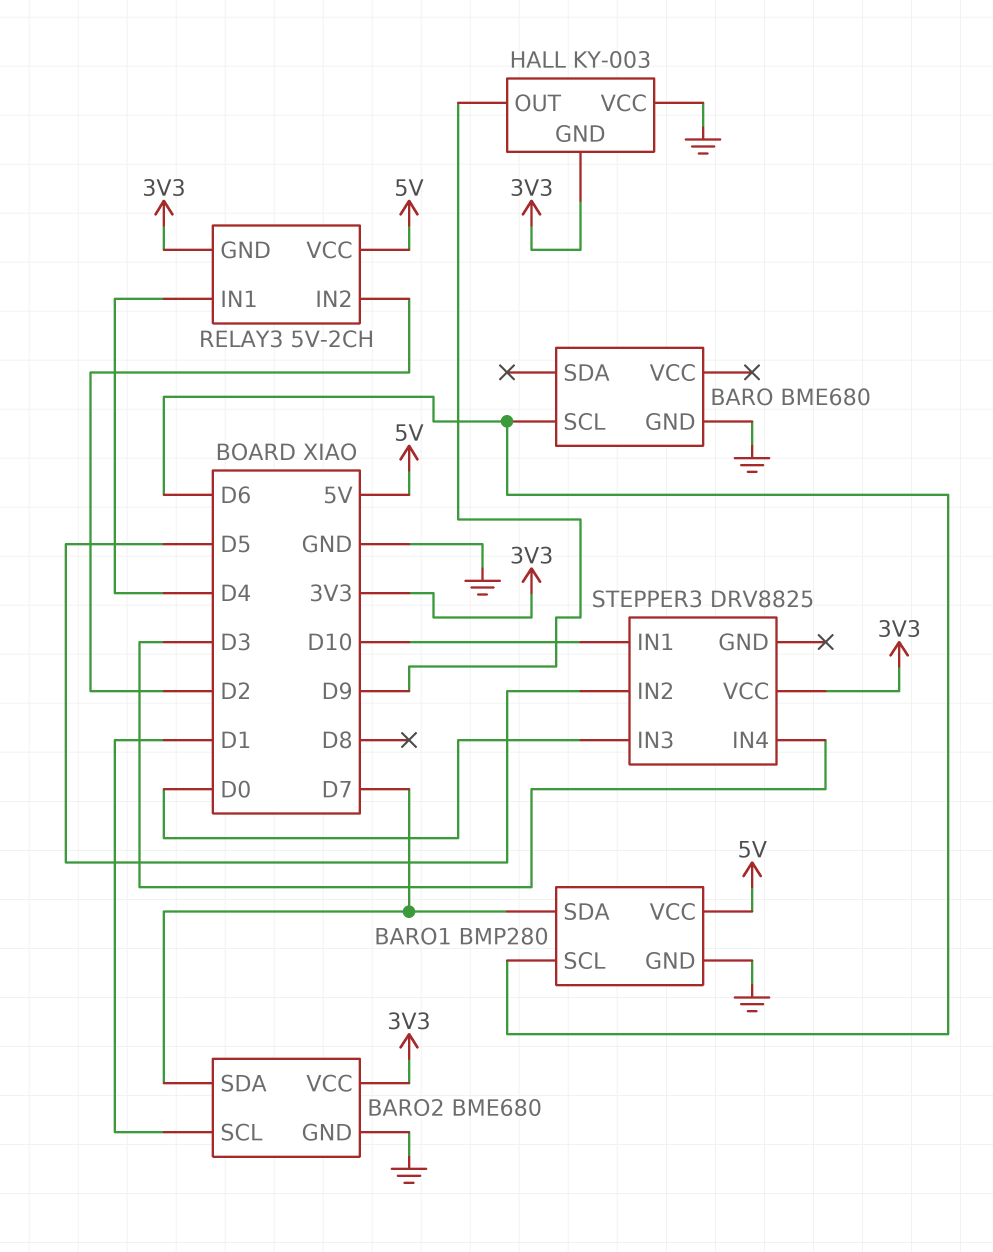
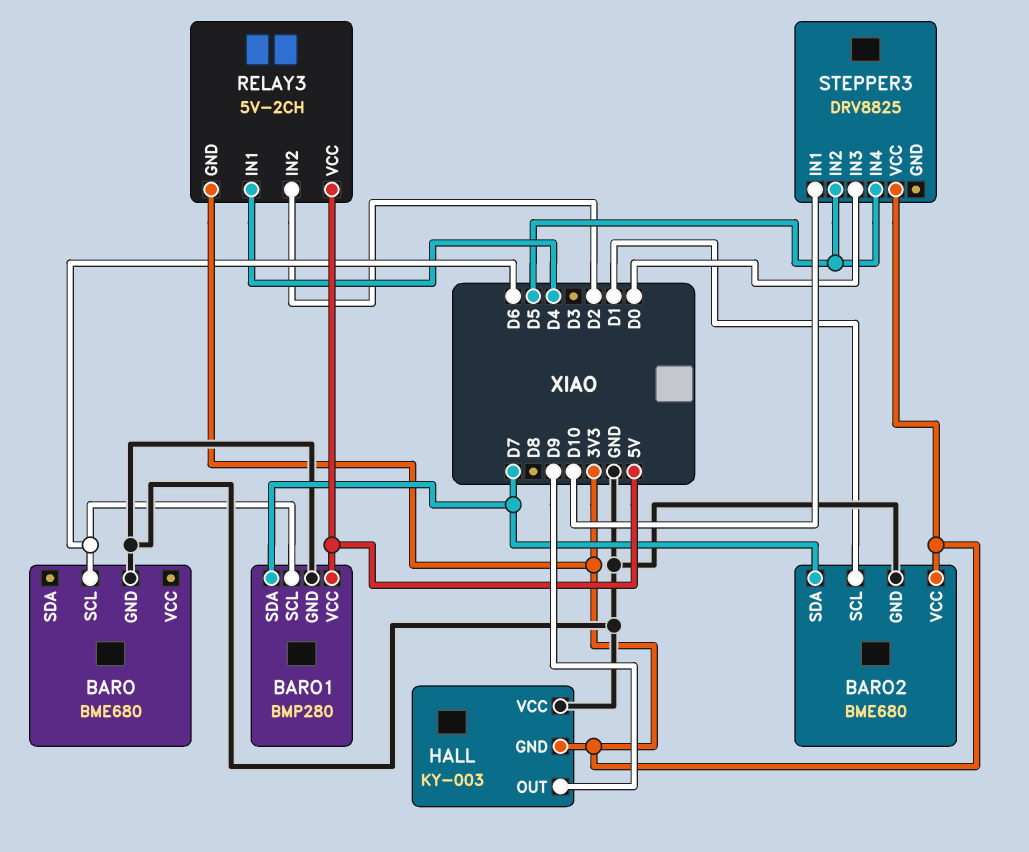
STEPPER3 pin IN4: D3 -> D5

